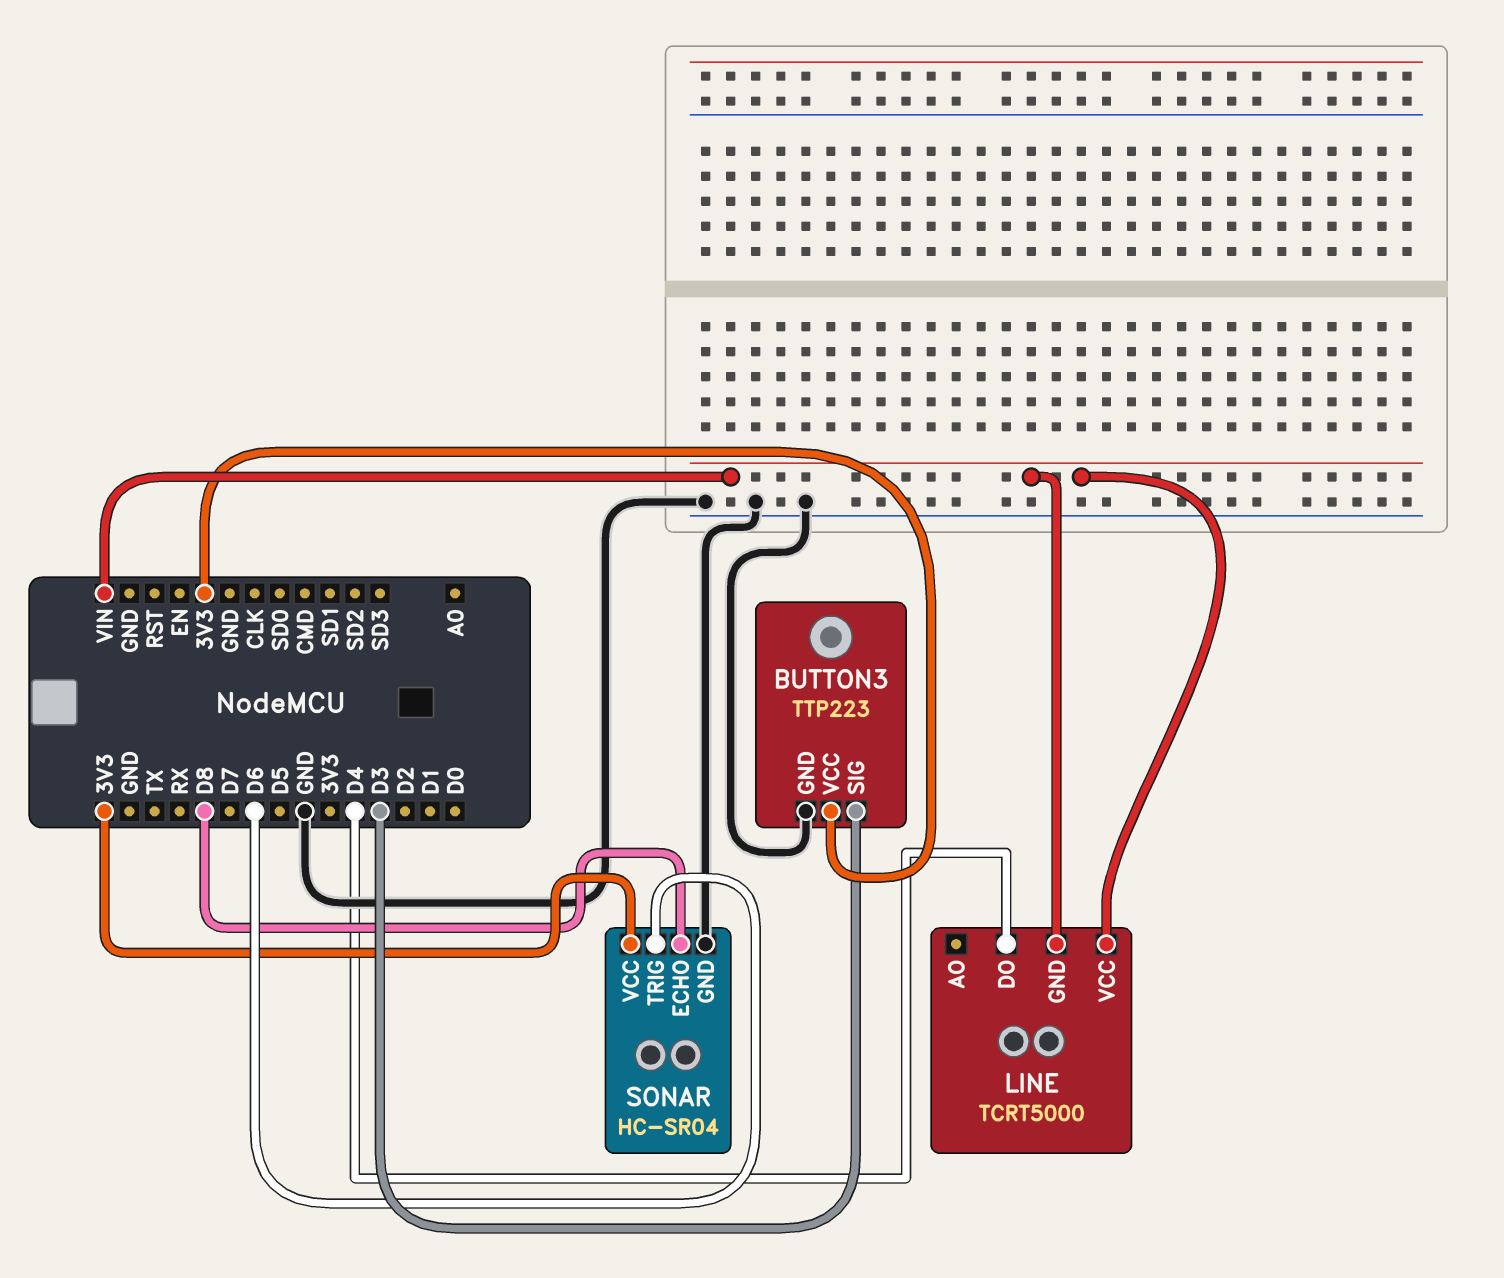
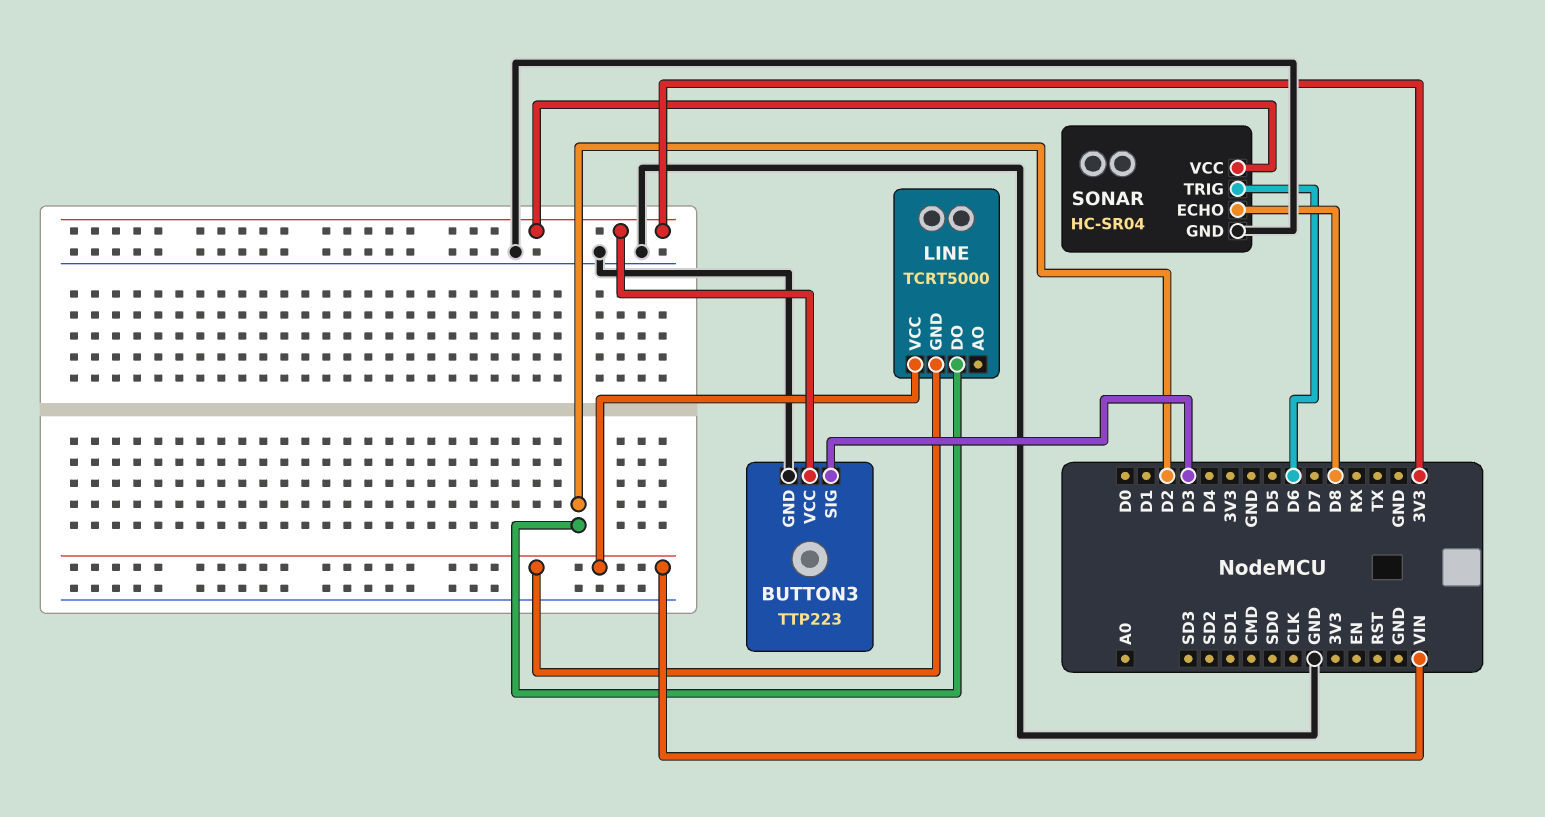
LINE pin DO: D4 -> D2

